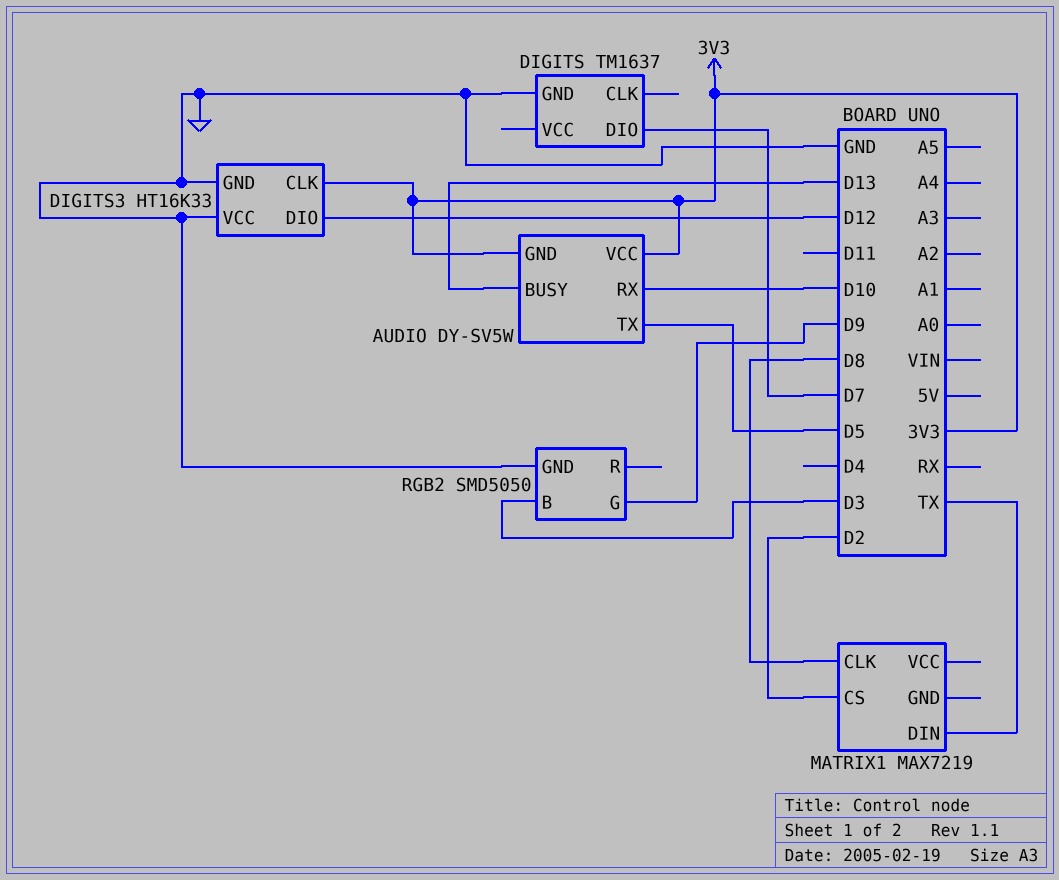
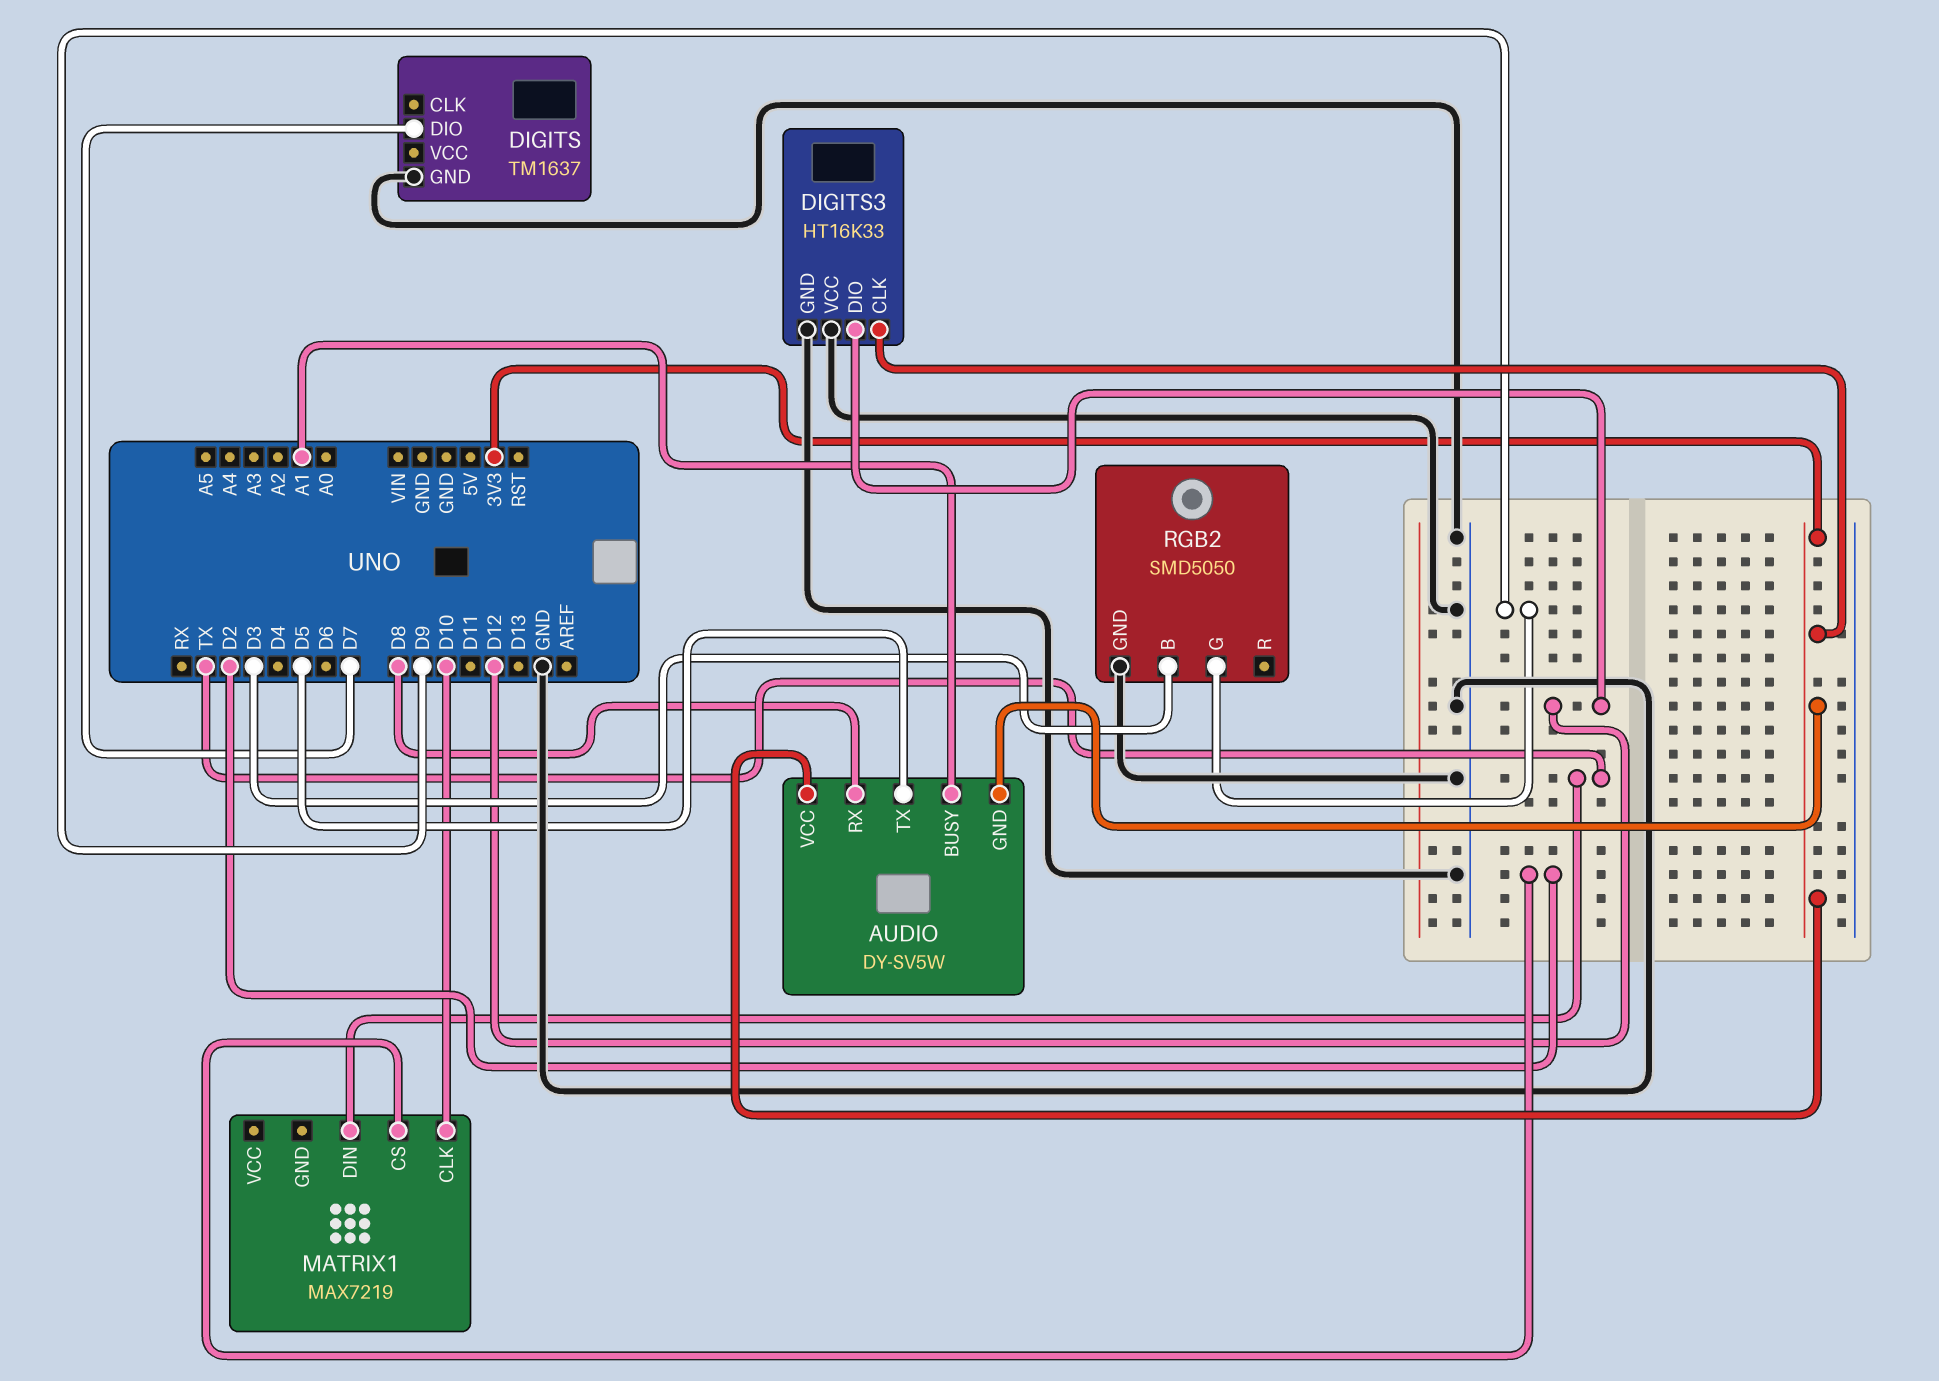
AUDIO pin BUSY: D13 -> A1
AUDIO pin RX: D10 -> D8
MATRIX1 pin CLK: D8 -> D10

